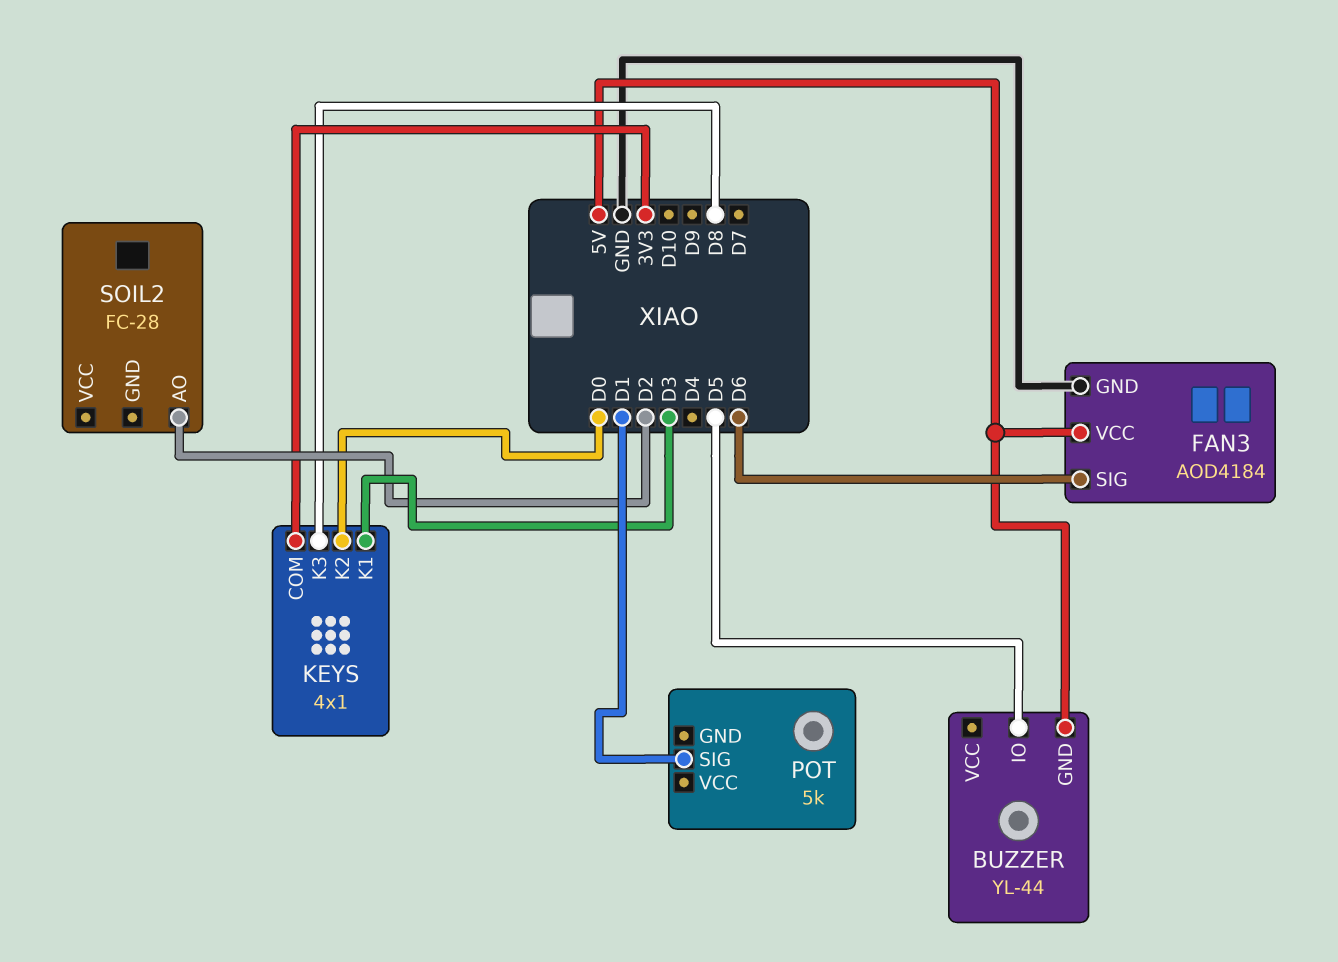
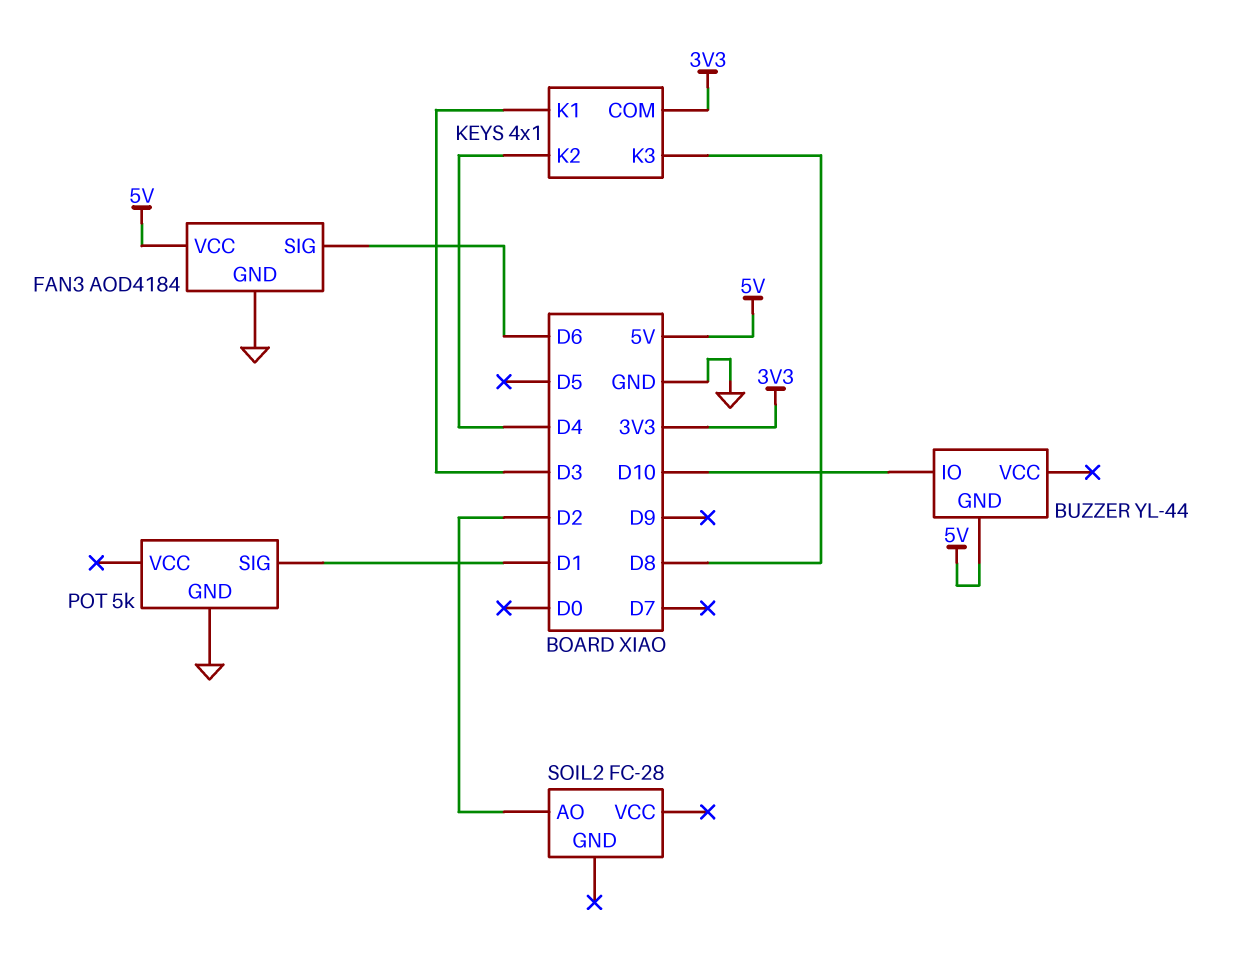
BUZZER pin IO: D5 -> D10
KEYS pin K2: D0 -> D4
POT pin GND: none -> GND

